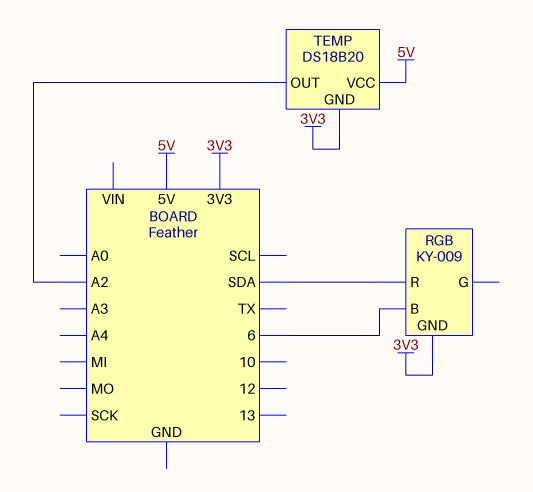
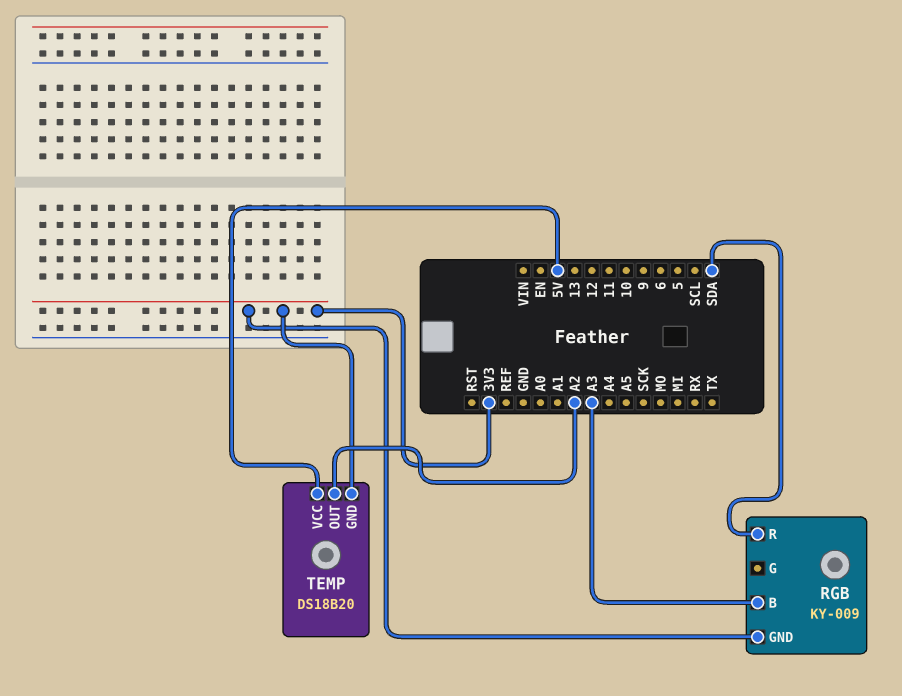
RGB pin B: 6 -> A3

